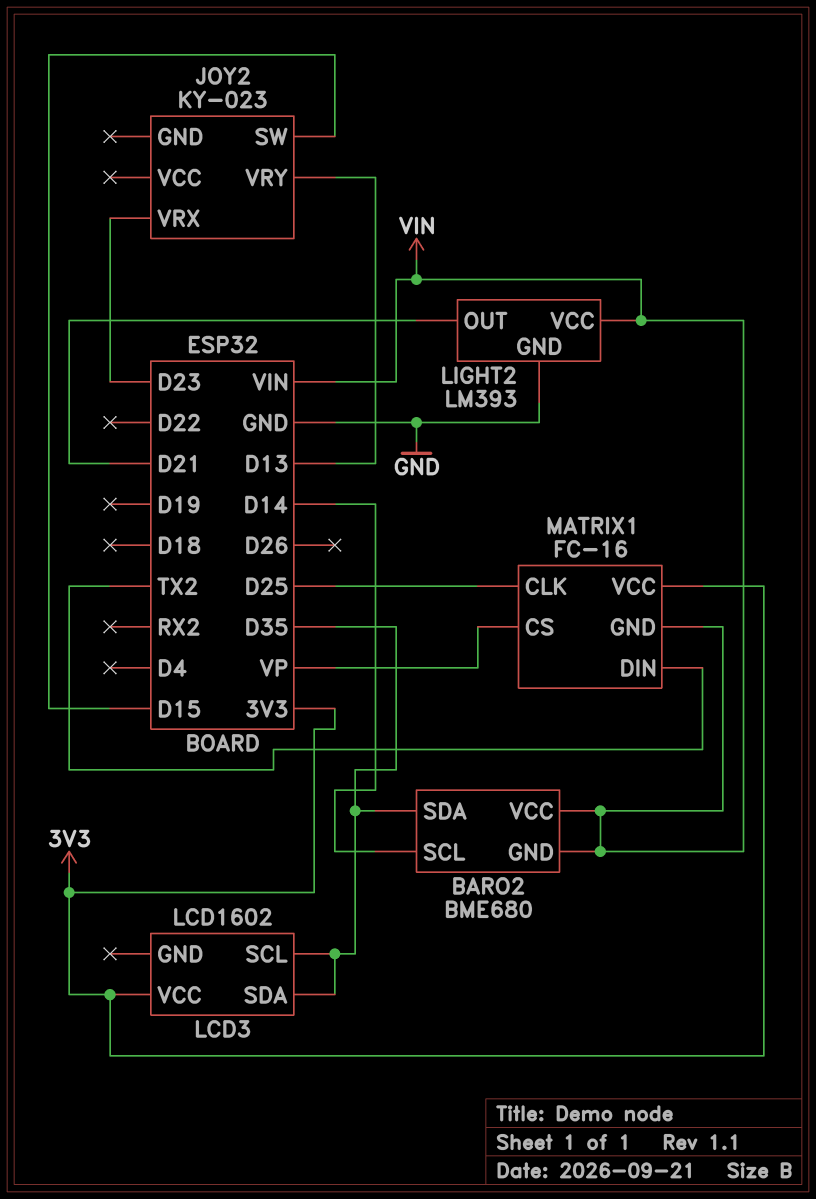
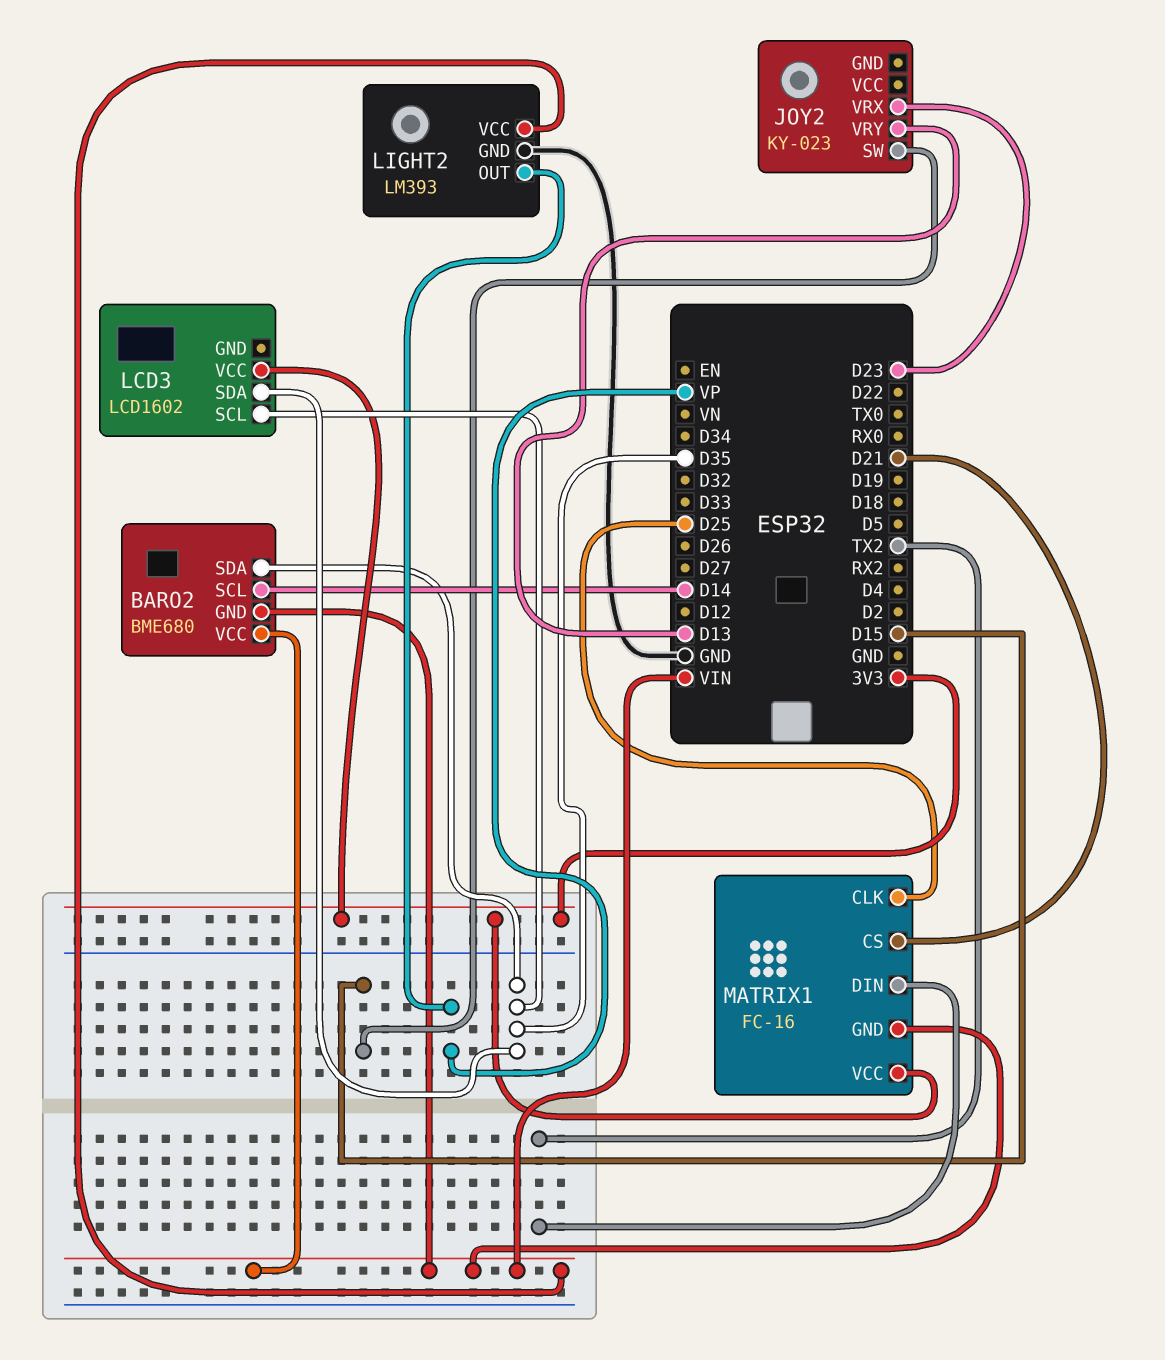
LIGHT2 pin OUT: D21 -> VP
MATRIX1 pin CS: VP -> D21

